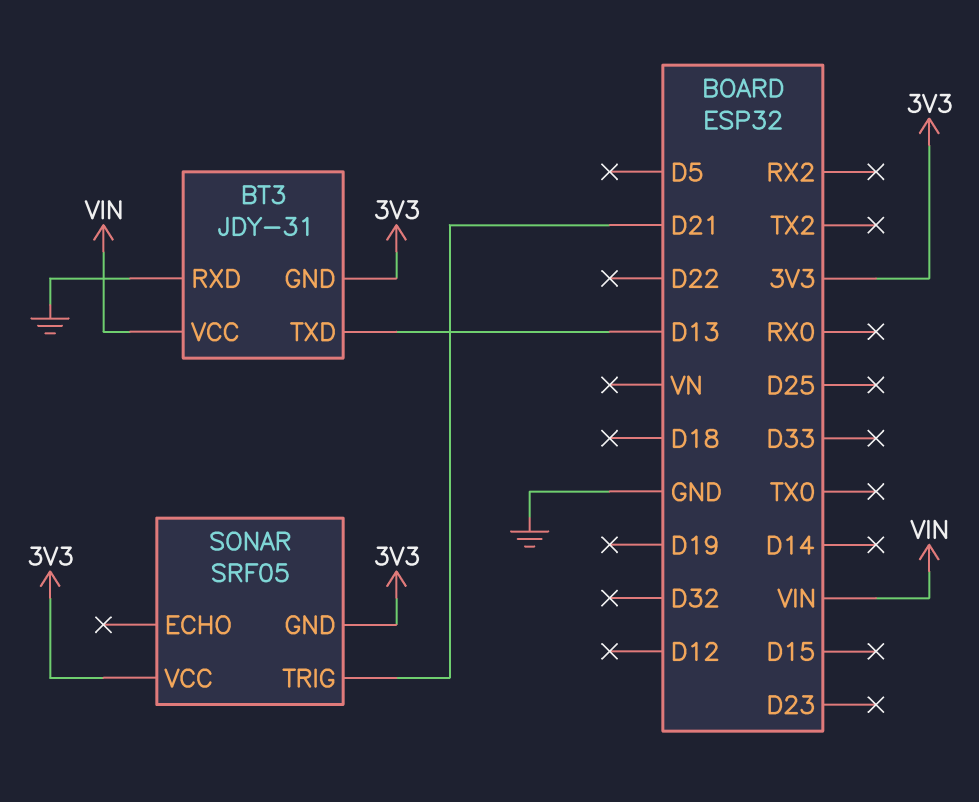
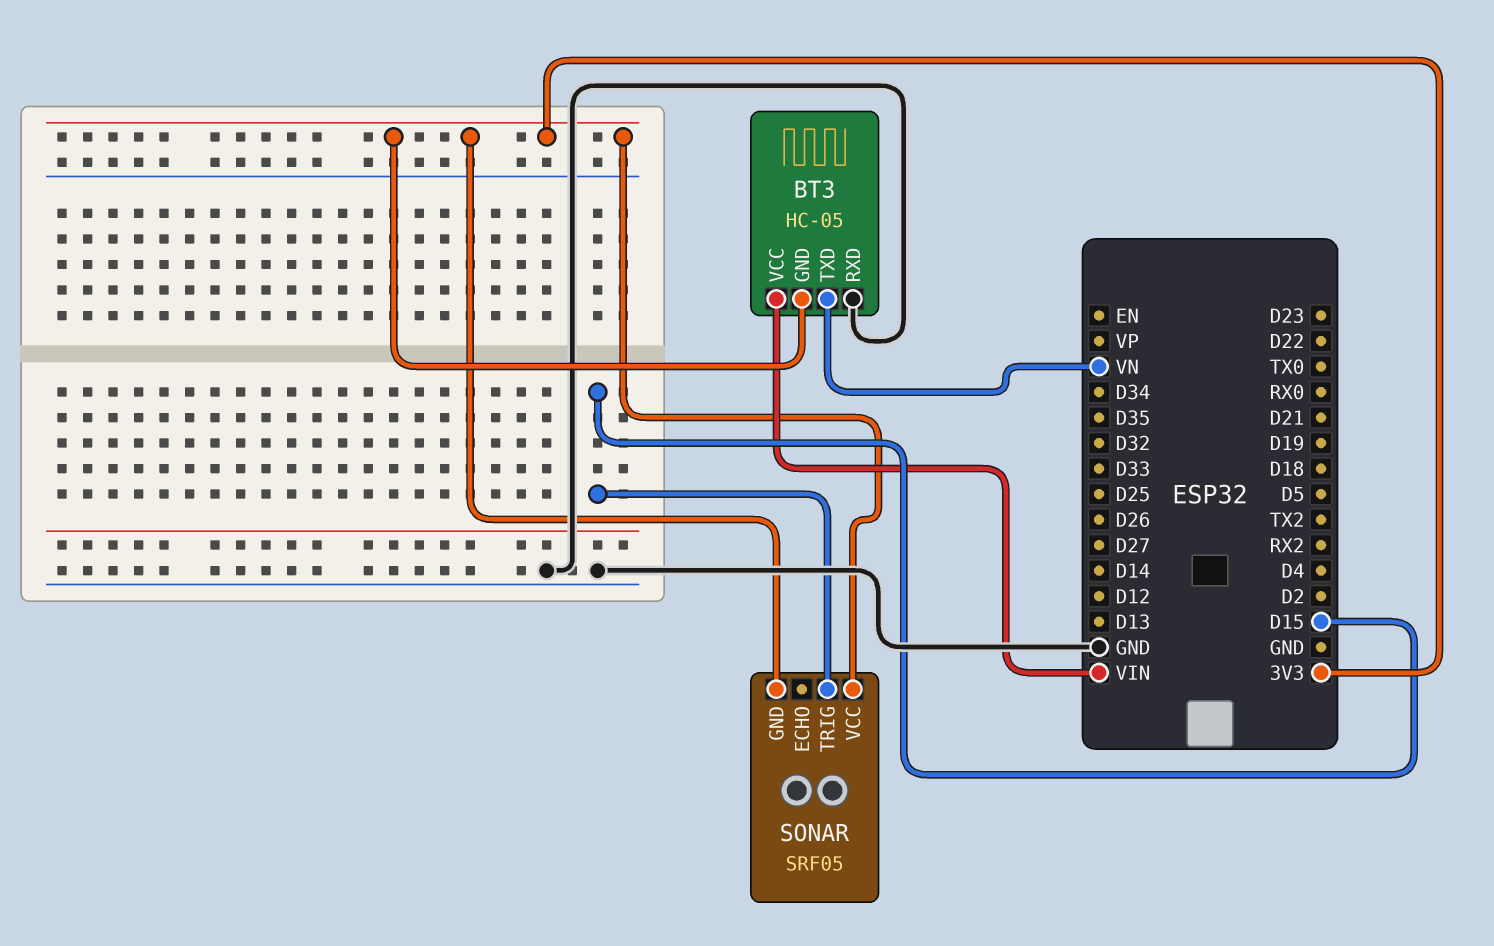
BT3: JDY-31 -> HC-05
BT3 pin TXD: D13 -> VN
SONAR pin TRIG: D21 -> D15

